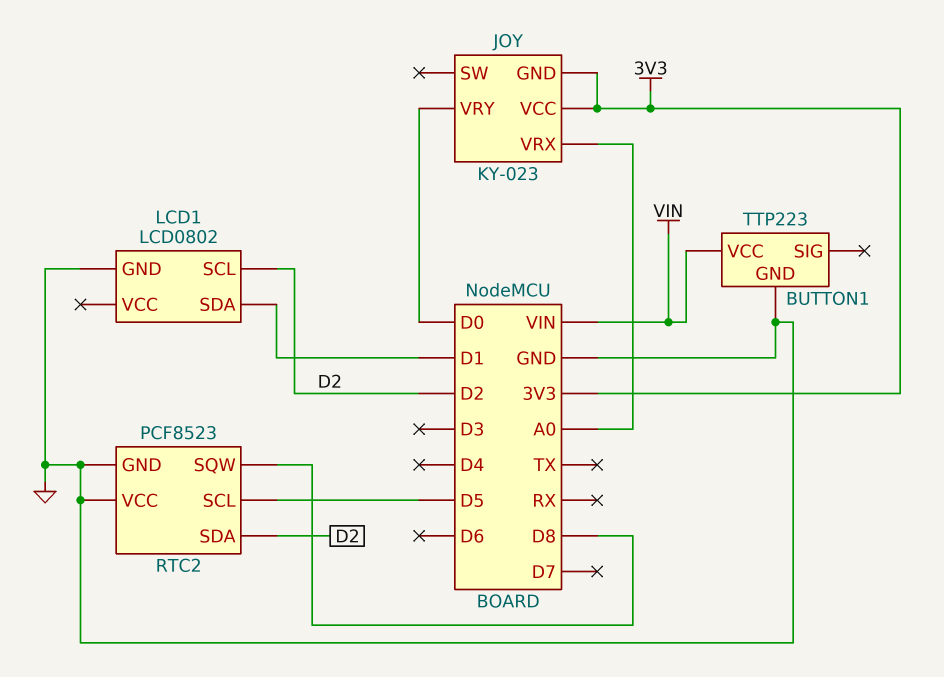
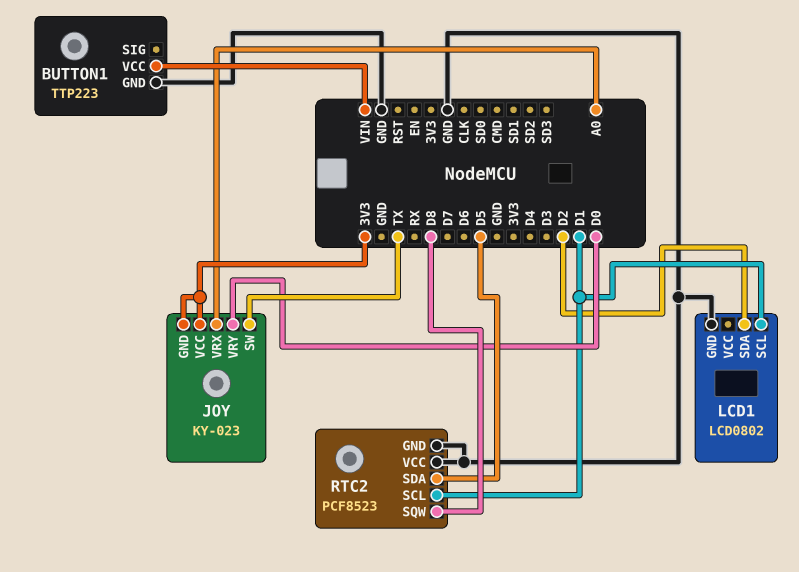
JOY pin SW: none -> TX
LCD1 pin SCL: D2 -> D1
LCD1 pin SDA: D1 -> D2
RTC2 pin SCL: D5 -> D1
RTC2 pin SDA: D2 -> D5

